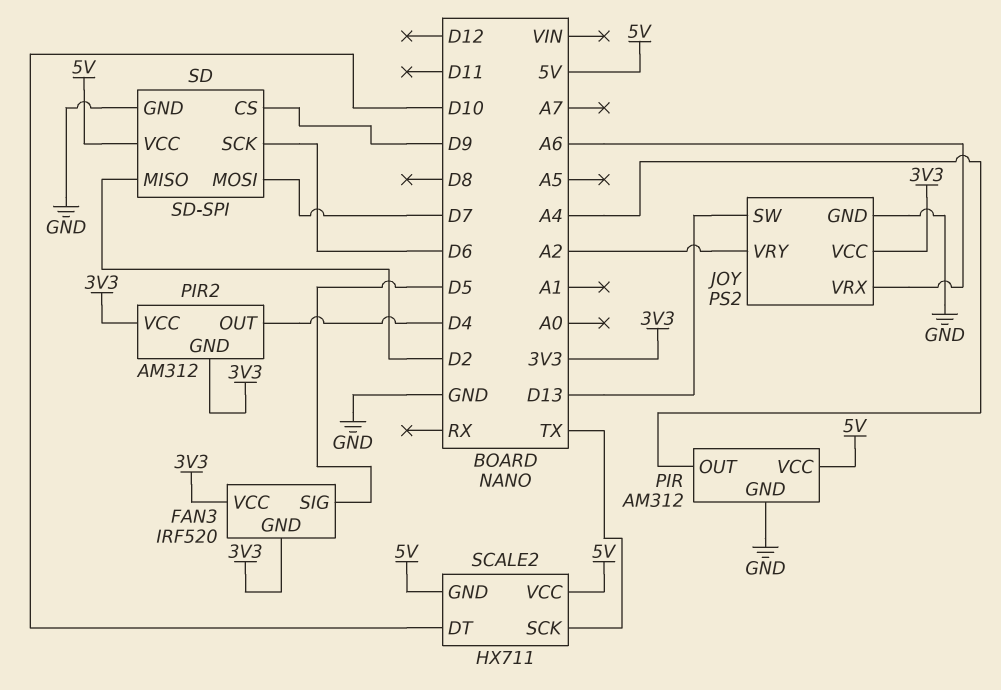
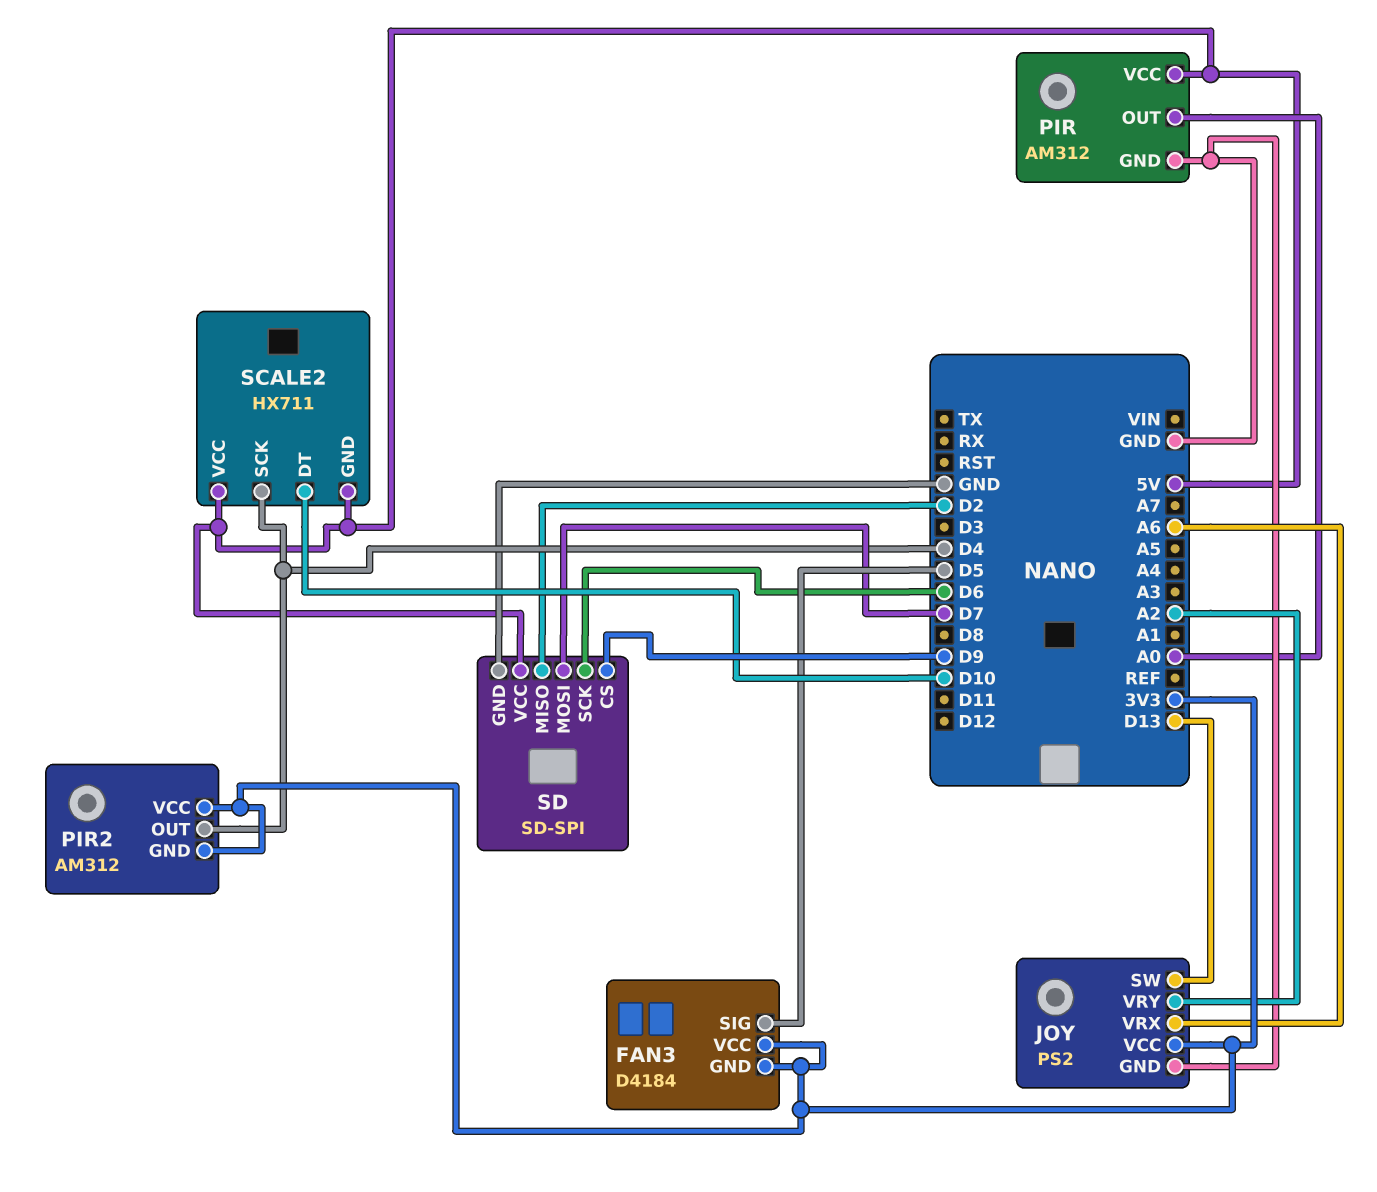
FAN3: IRF520 -> D4184
PIR pin OUT: A4 -> A0
SCALE2 pin SCK: TX -> D4

